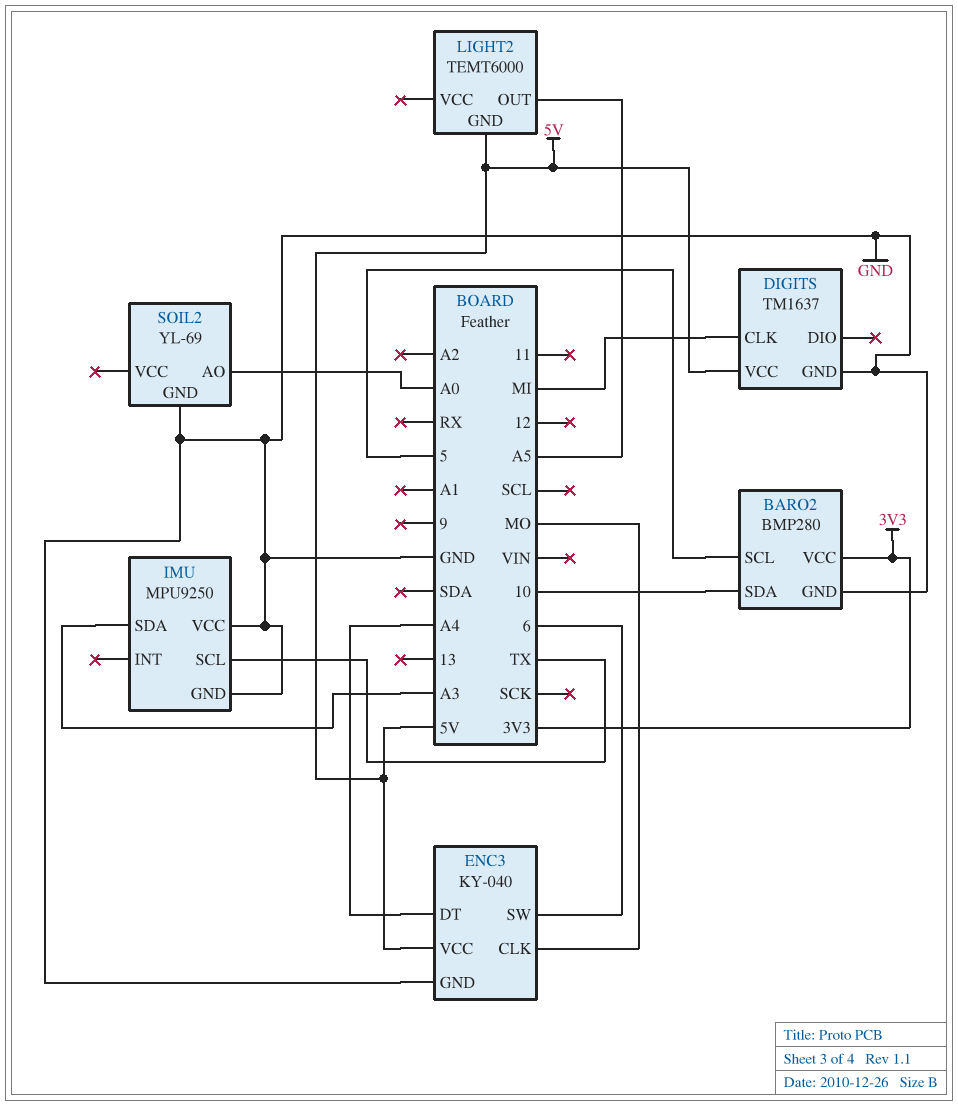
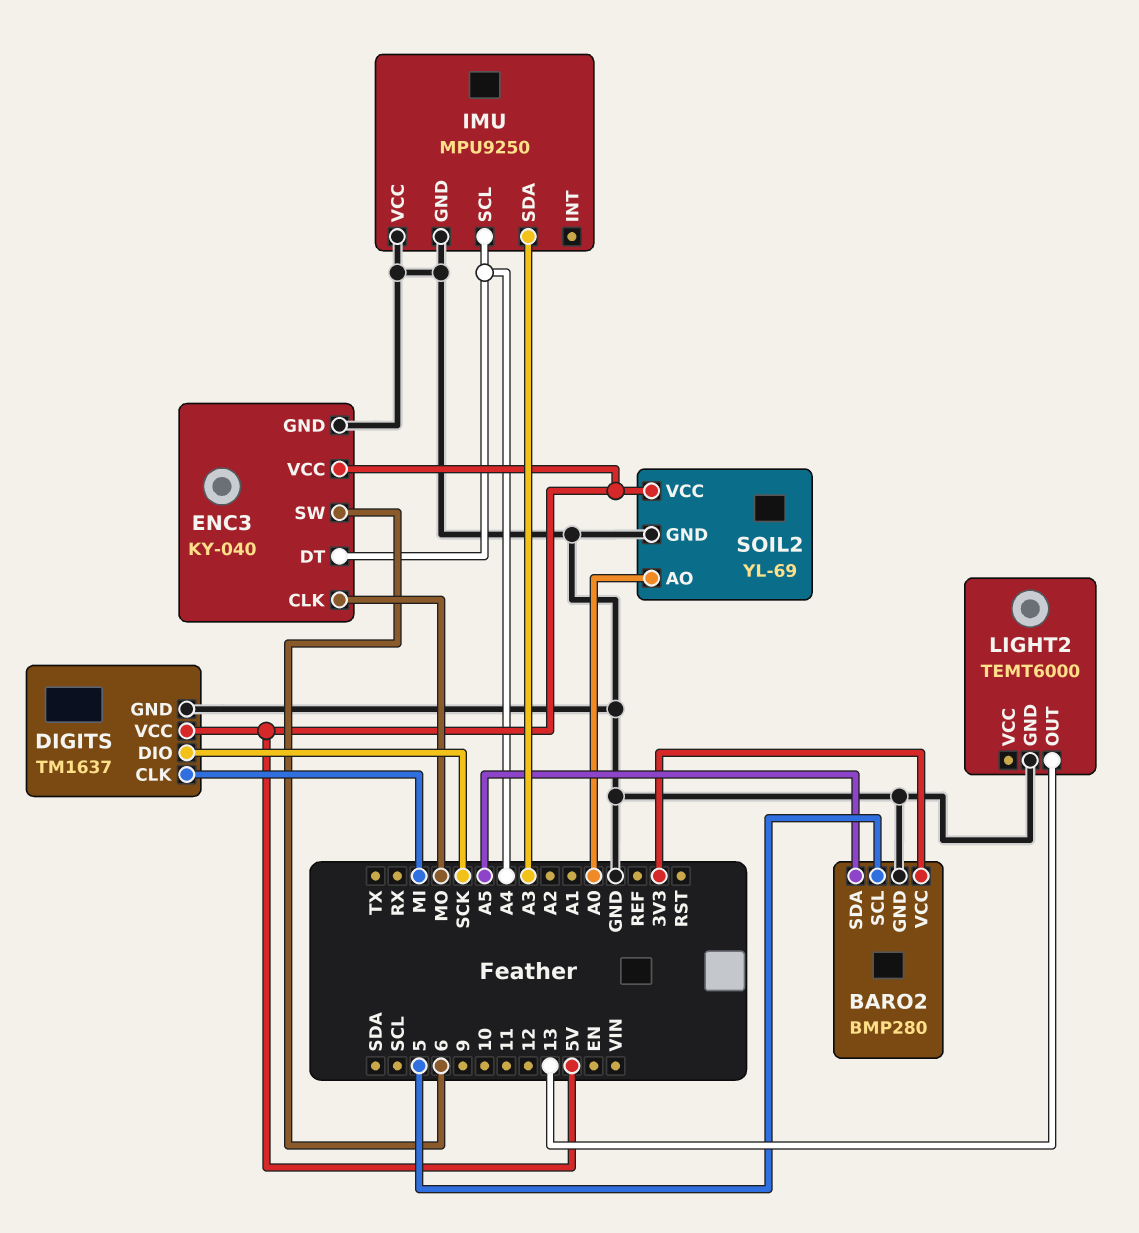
BARO2 pin SDA: 10 -> A5
DIGITS pin DIO: none -> SCK
IMU pin SCL: TX -> A4
LIGHT2 pin GND: 5V -> GND
LIGHT2 pin OUT: A5 -> 13
SOIL2 pin VCC: none -> 5V

